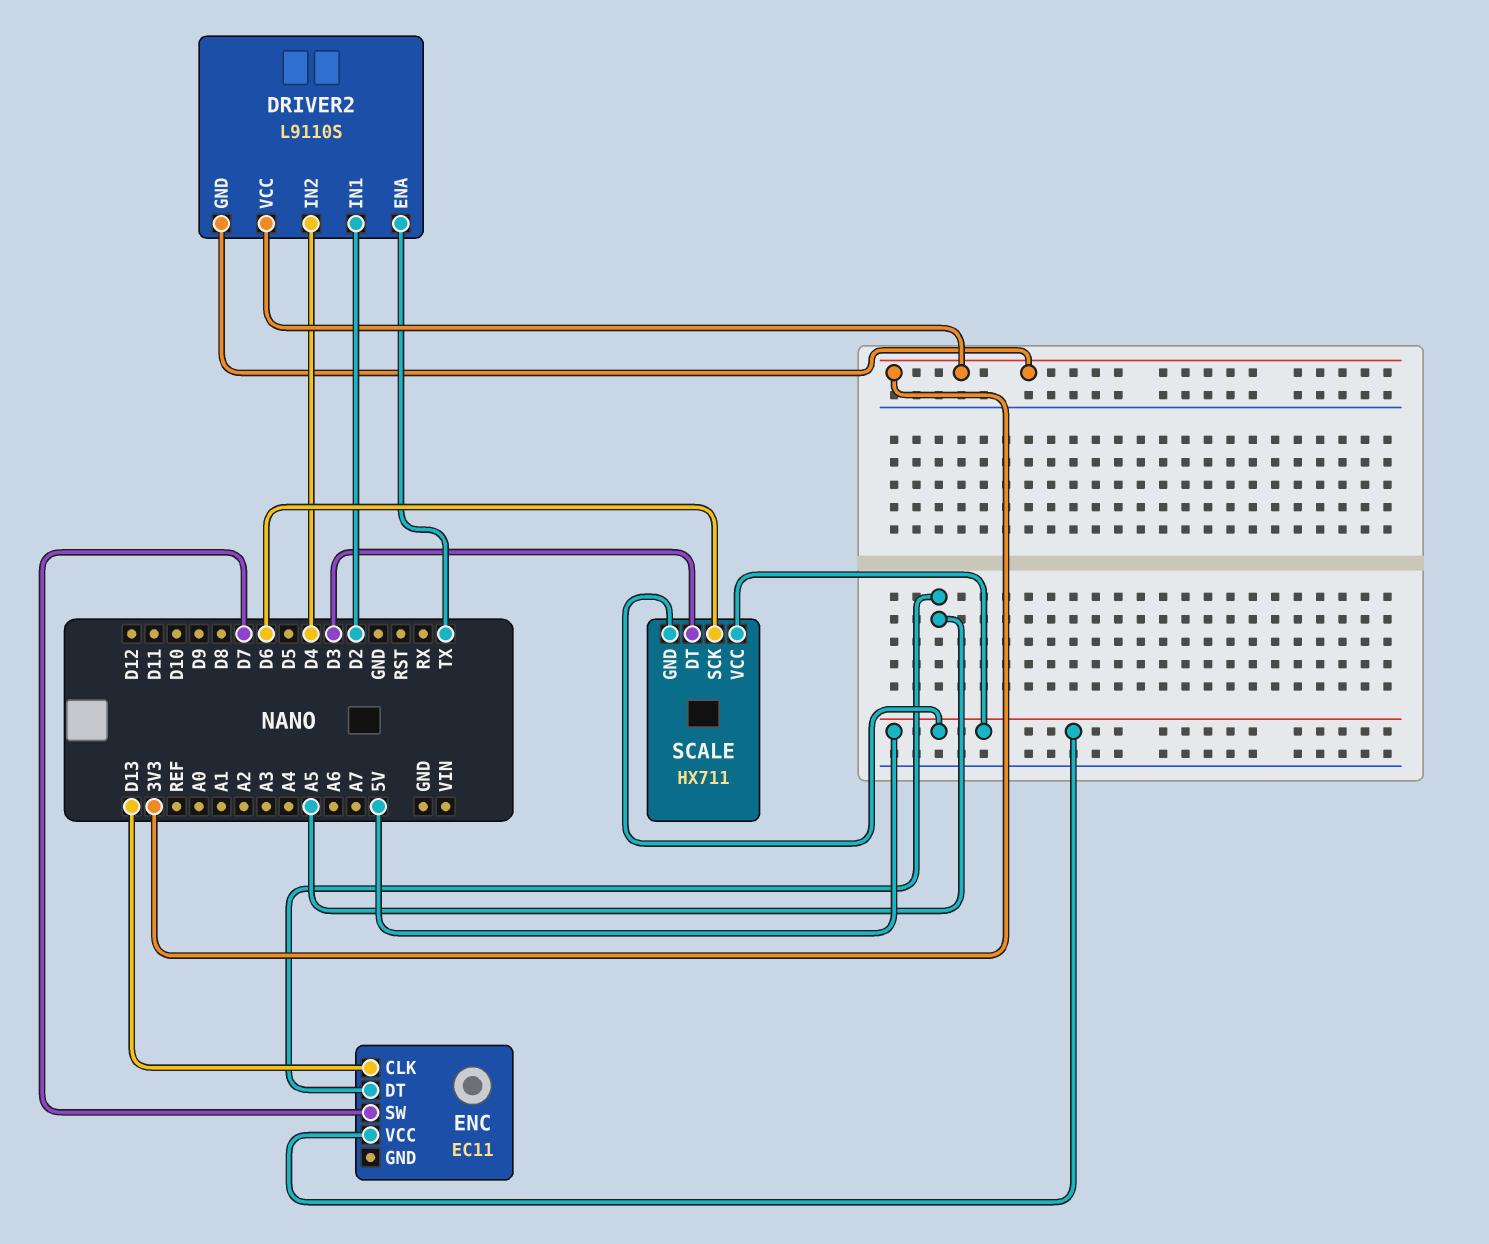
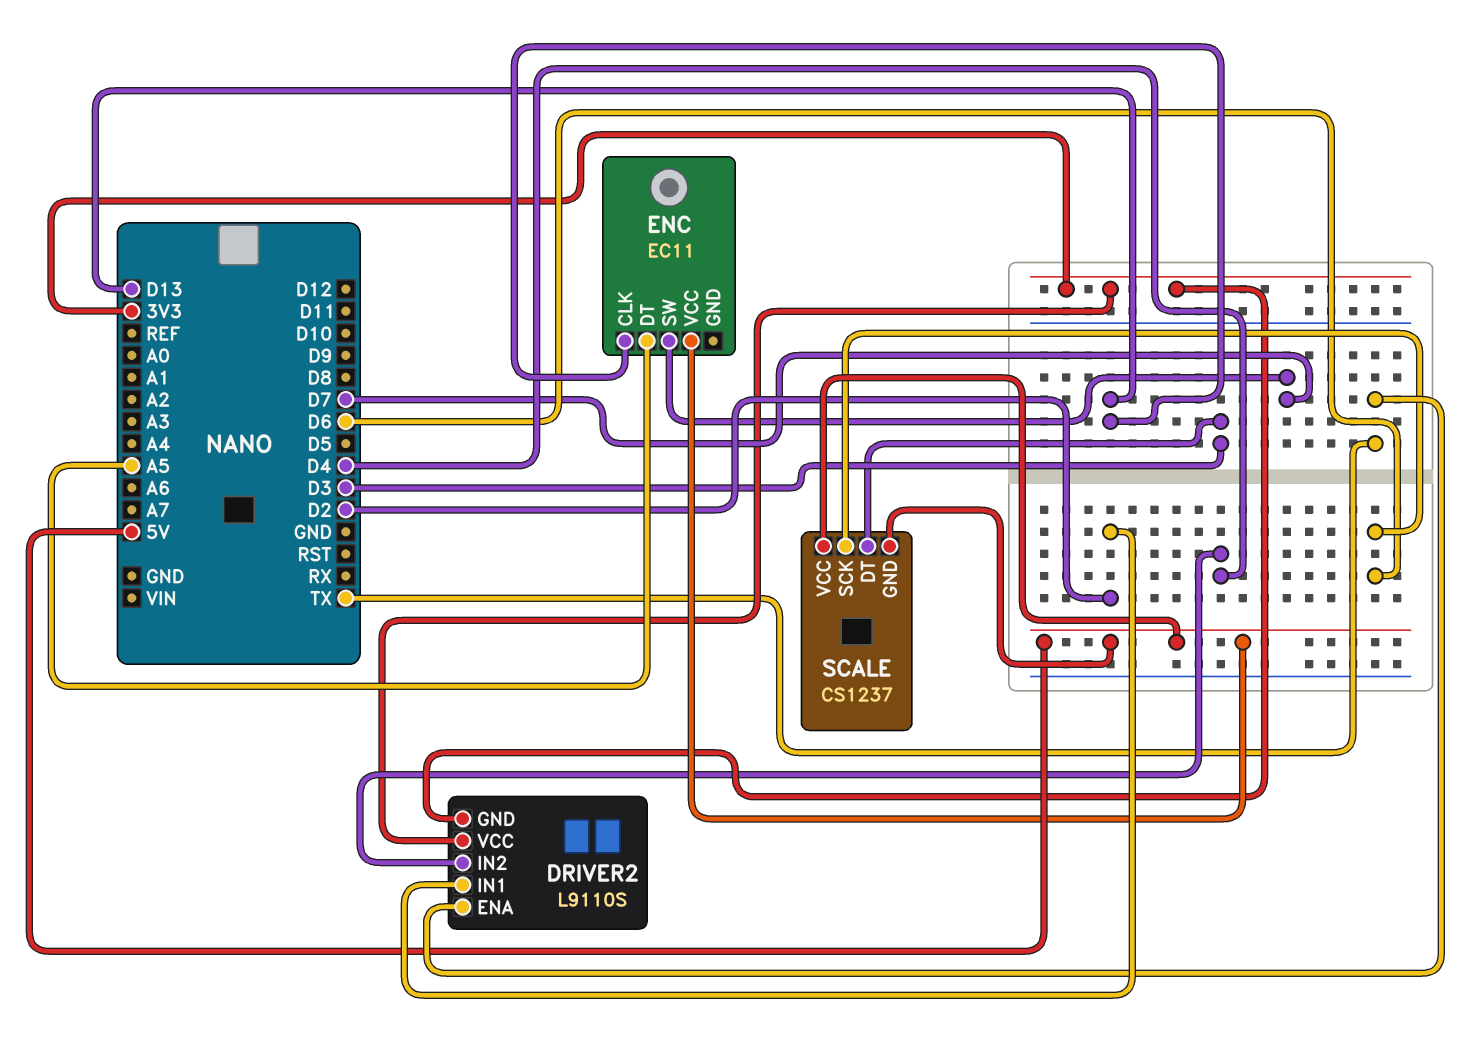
SCALE: HX711 -> CS1237

